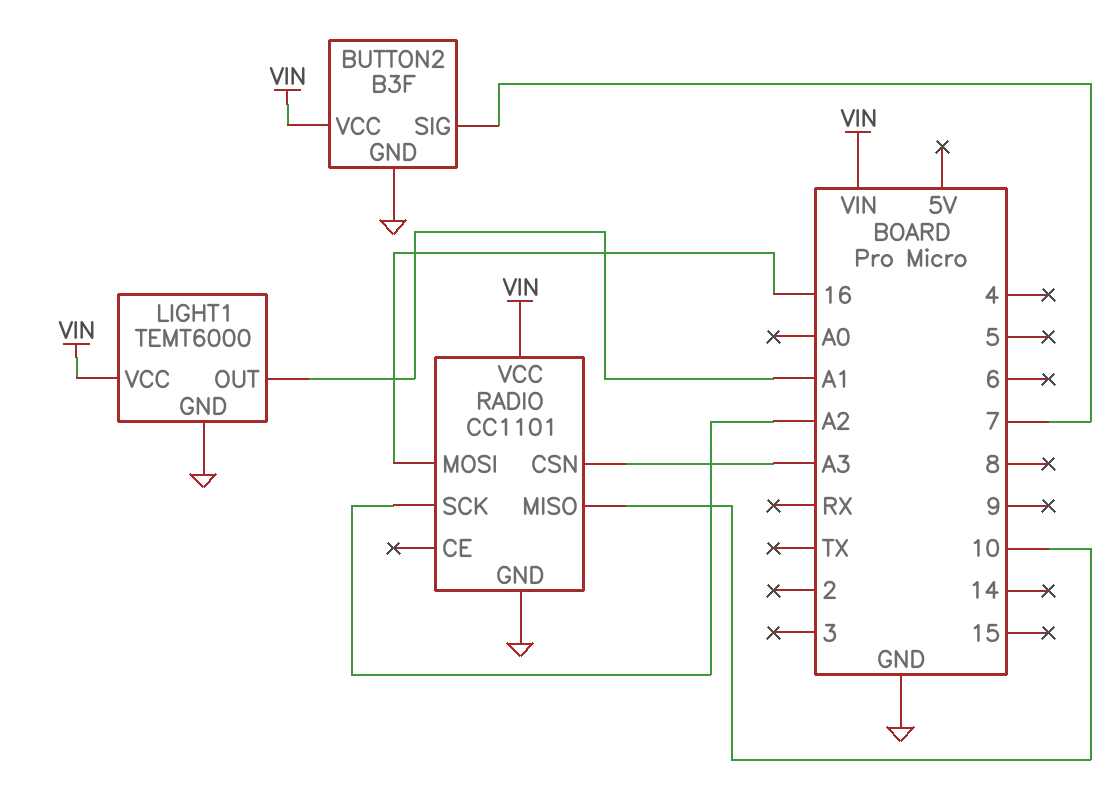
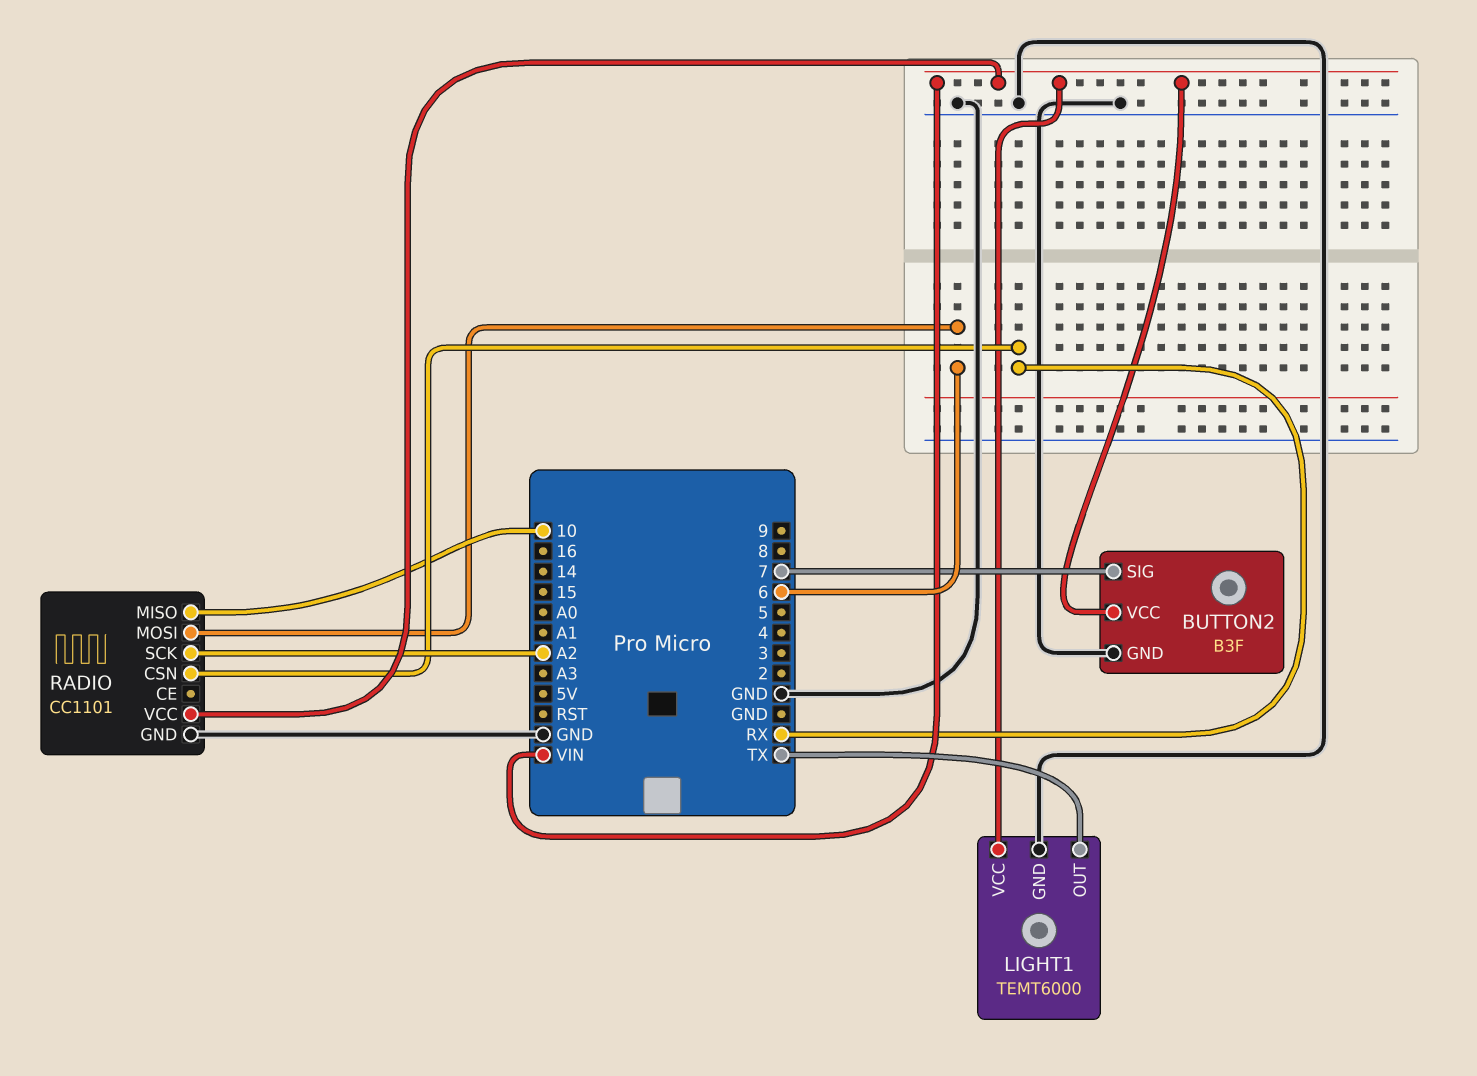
LIGHT1 pin OUT: A1 -> TX
RADIO pin CSN: A3 -> RX
RADIO pin MOSI: 16 -> 6

